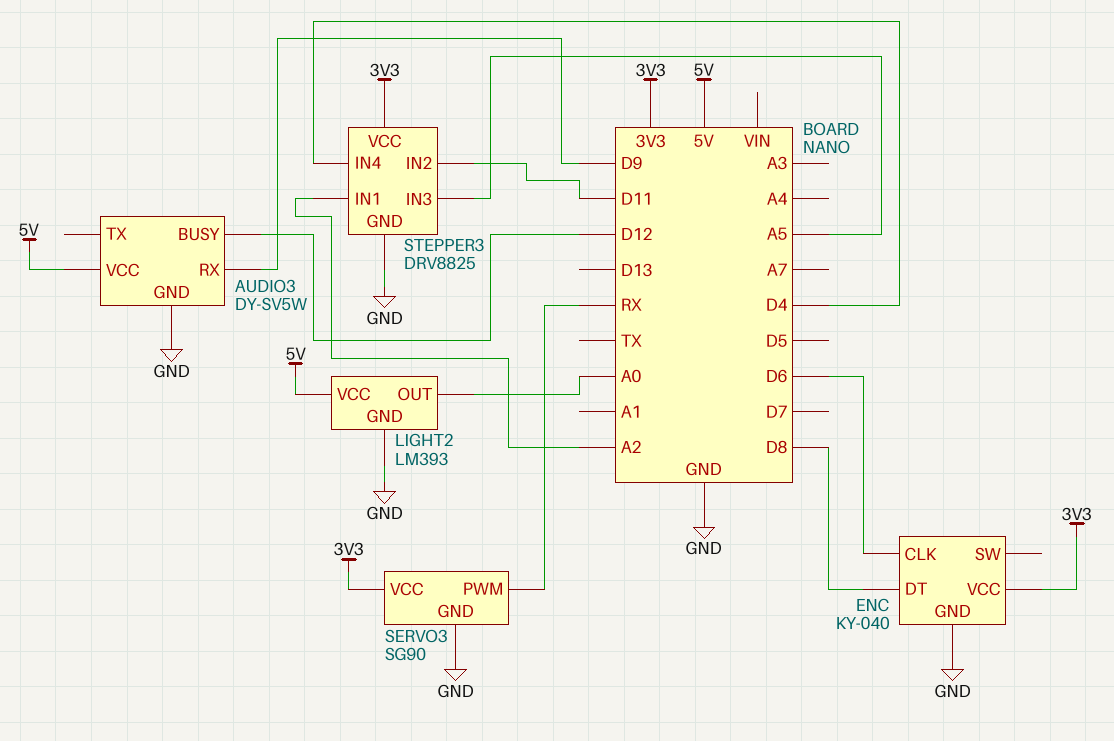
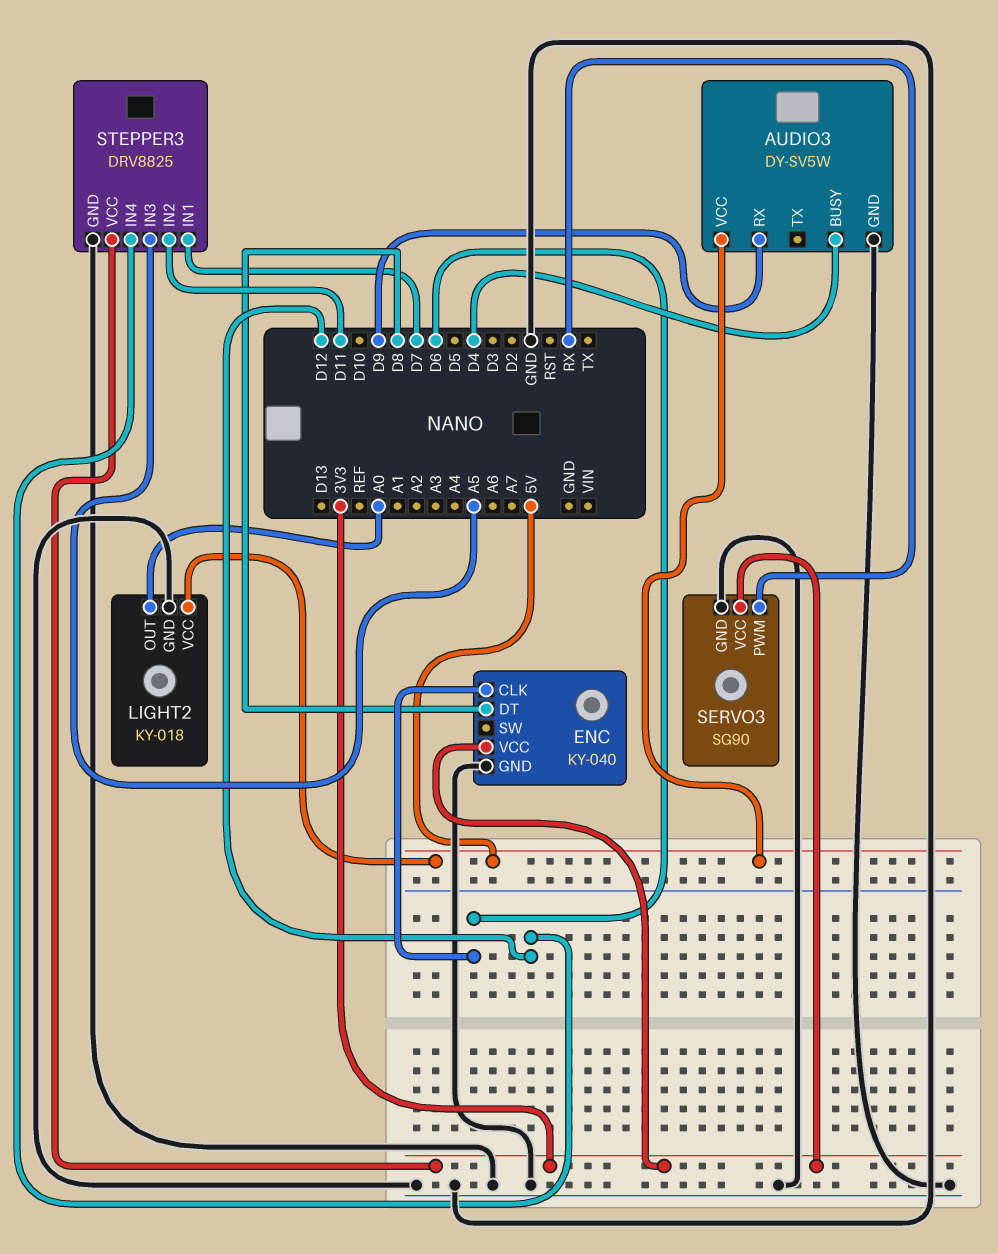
AUDIO3 pin BUSY: D12 -> D4
LIGHT2: LM393 -> KY-018
STEPPER3 pin IN1: A2 -> D7
STEPPER3 pin IN4: D4 -> D12

